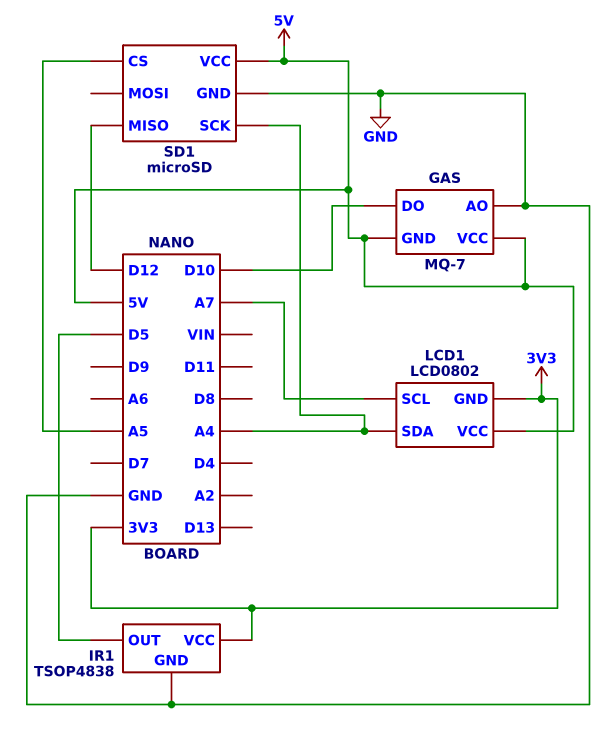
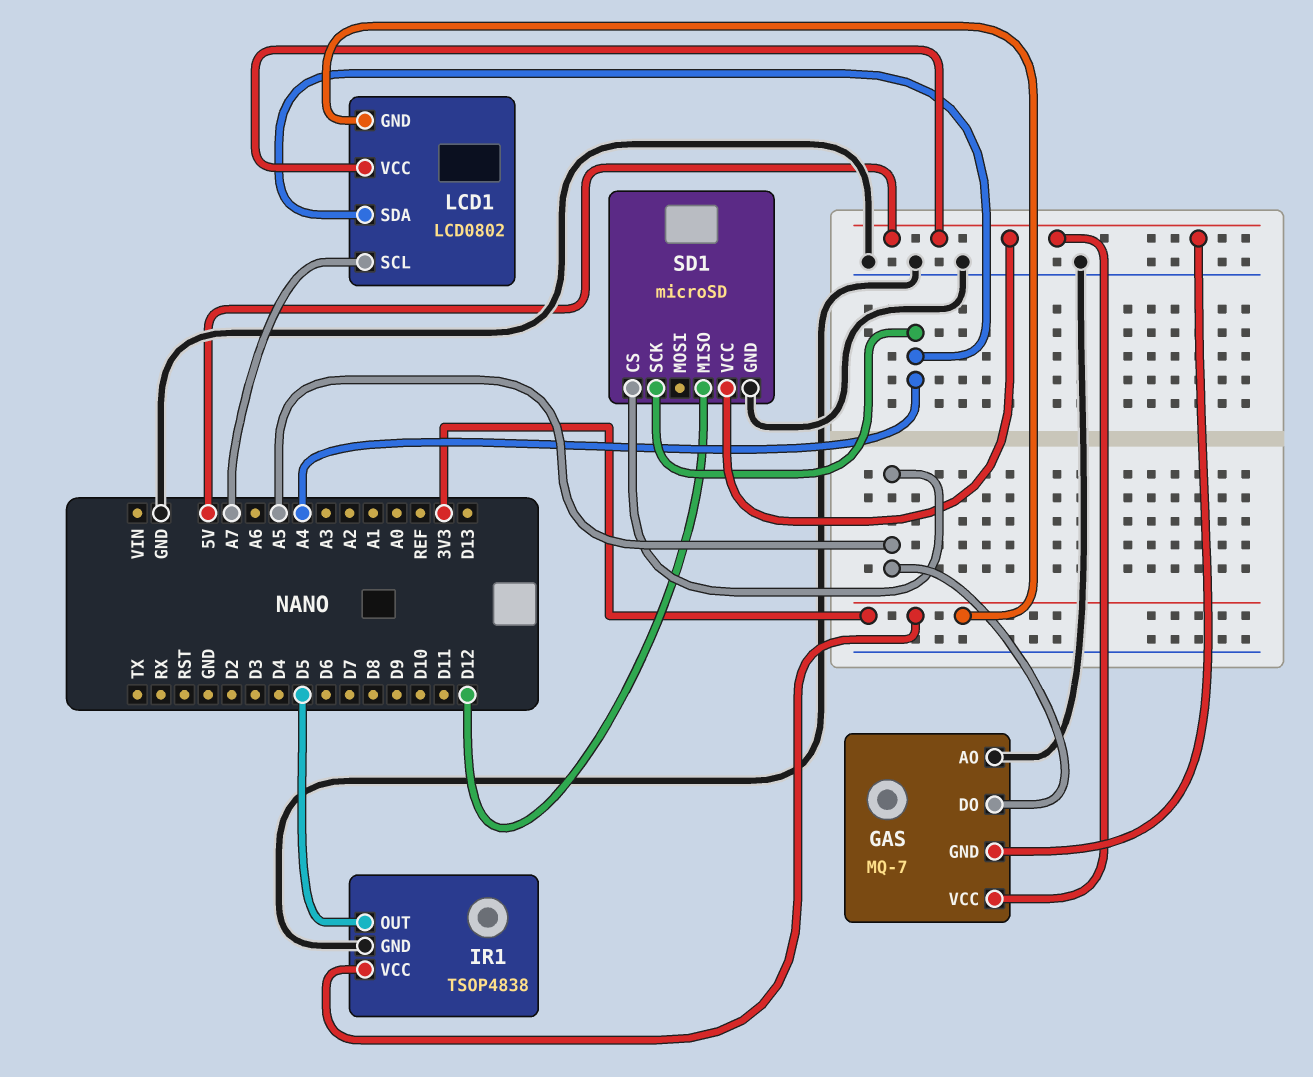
GAS pin DO: D10 -> A5

